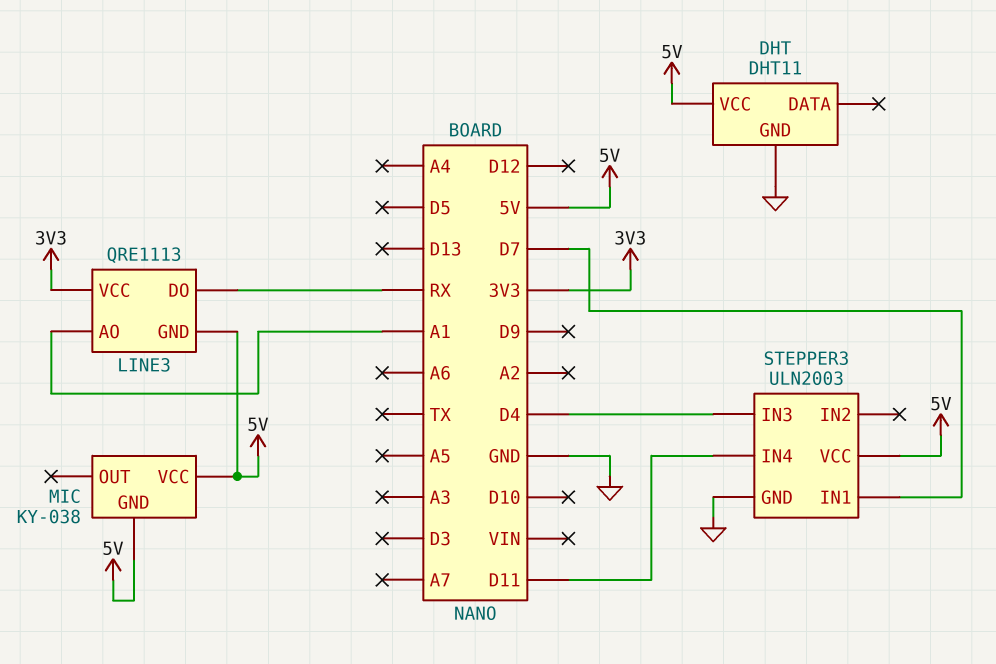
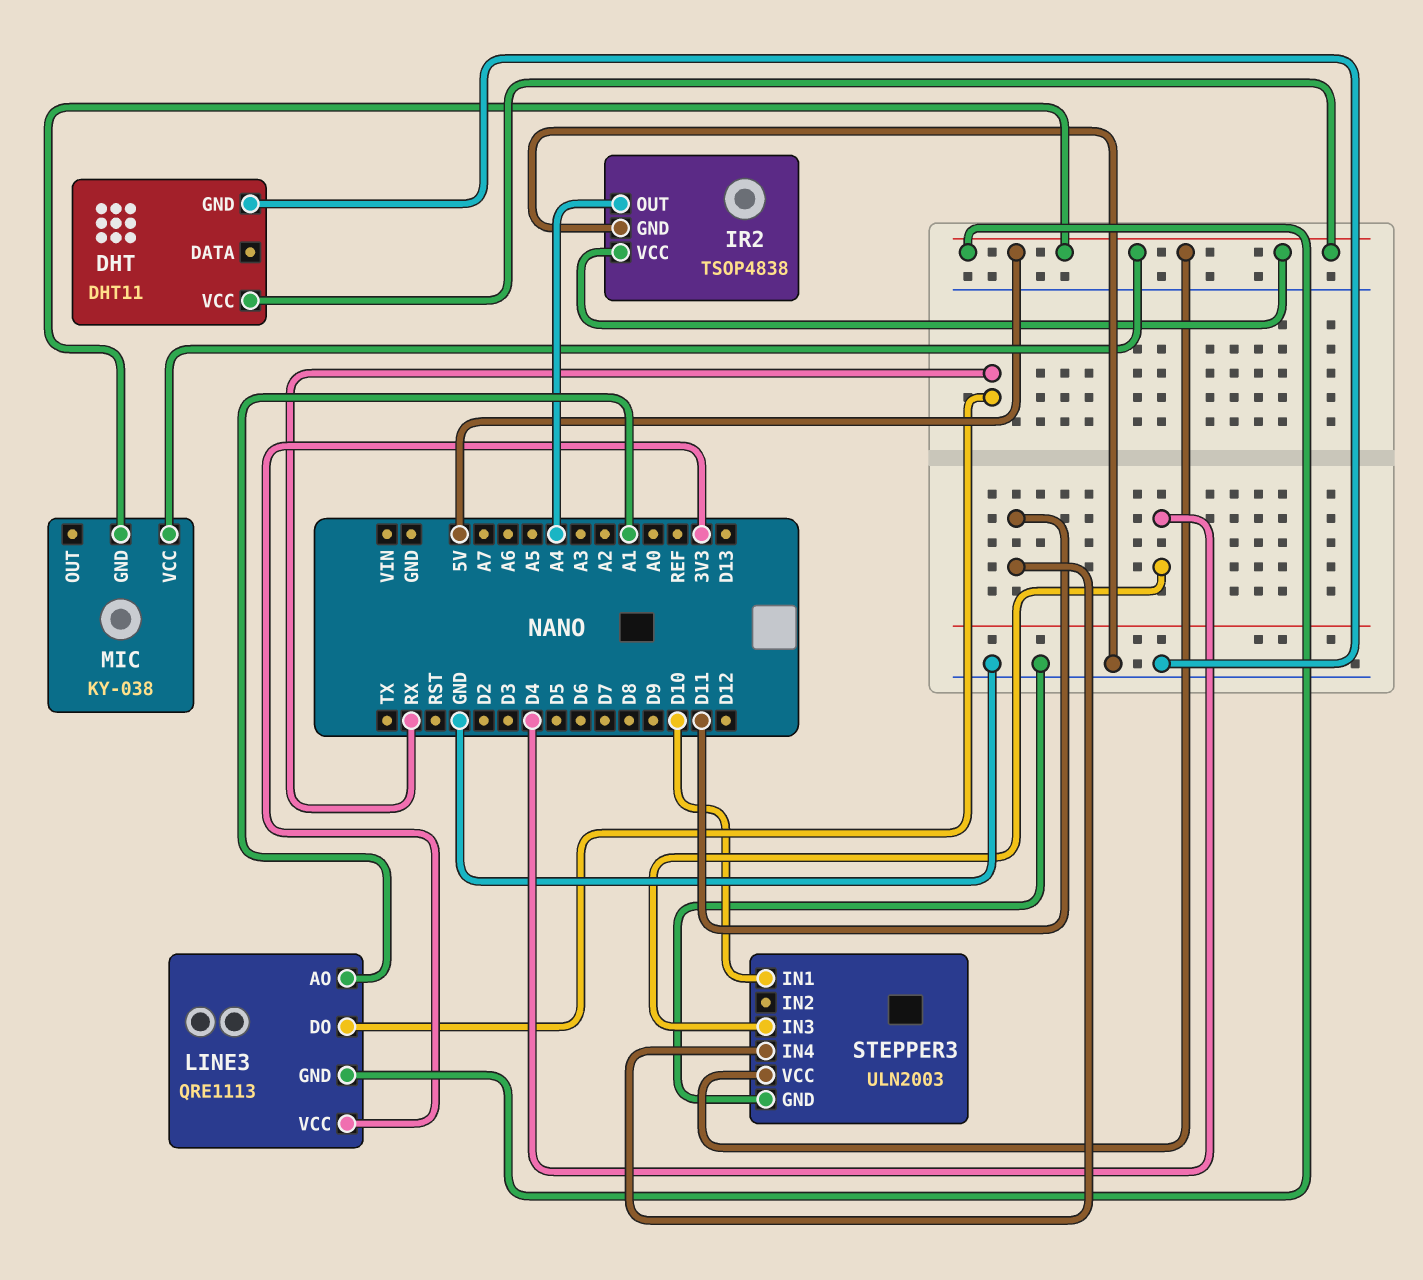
IR2: none -> TSOP4838
IR2 pin GND: none -> GND
IR2 pin OUT: none -> A4
IR2 pin VCC: none -> 5V
STEPPER3 pin IN1: D7 -> D10

